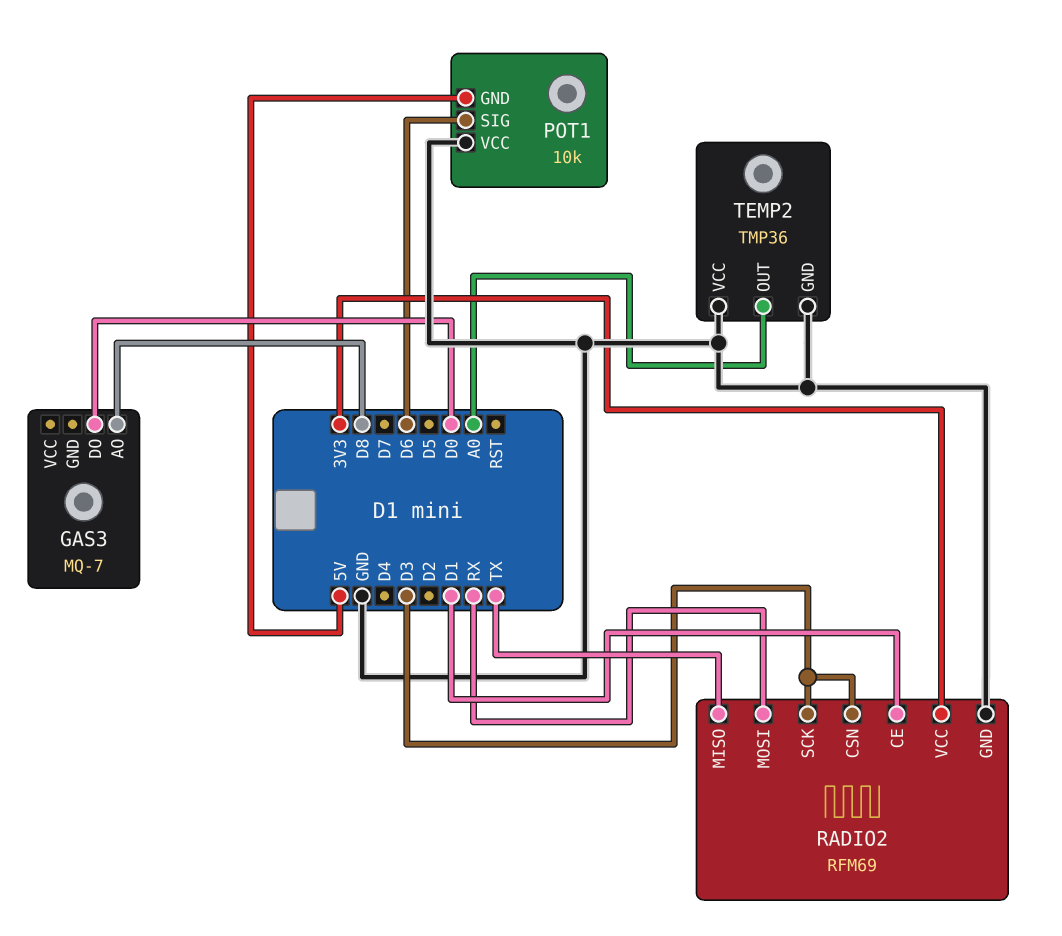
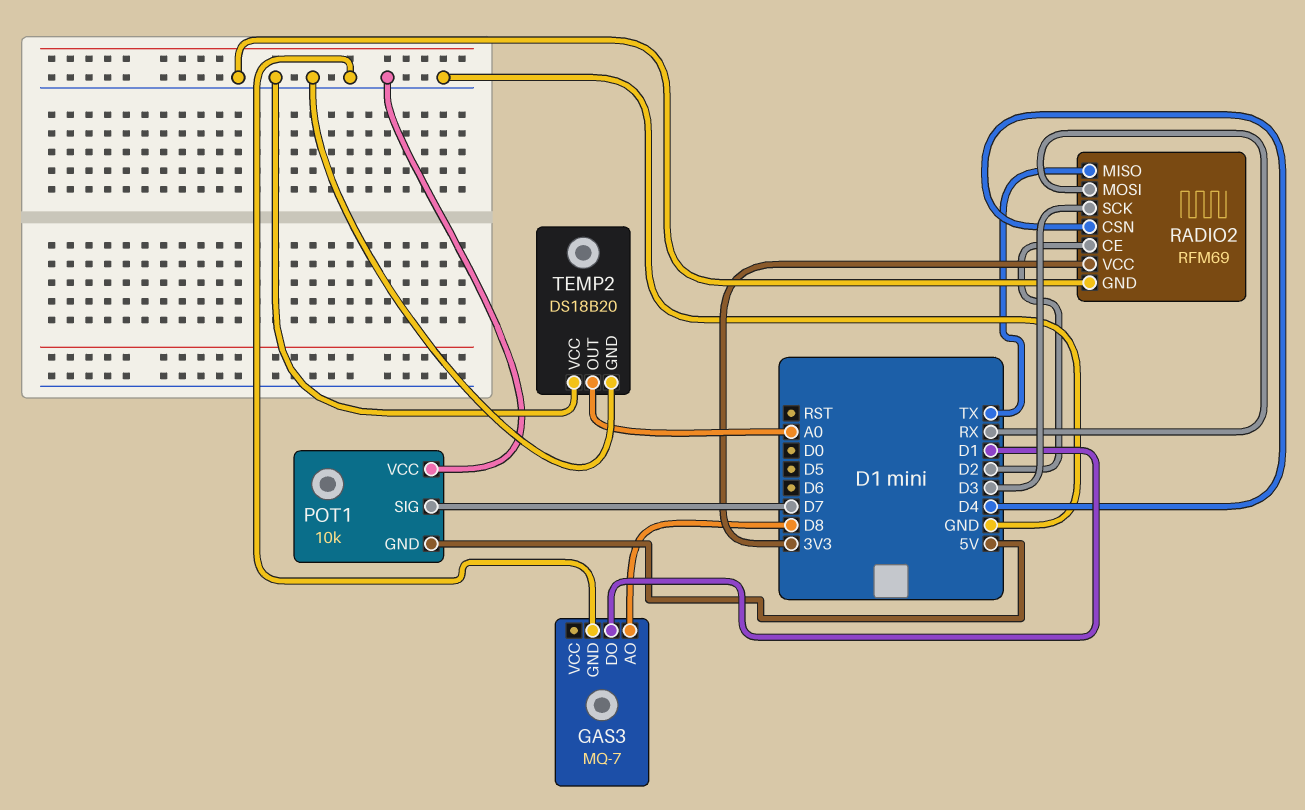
GAS3 pin DO: D0 -> D1
GAS3 pin GND: none -> GND
POT1 pin SIG: D6 -> D7
RADIO2 pin CE: D1 -> D2
RADIO2 pin CSN: D3 -> D4
TEMP2: TMP36 -> DS18B20

